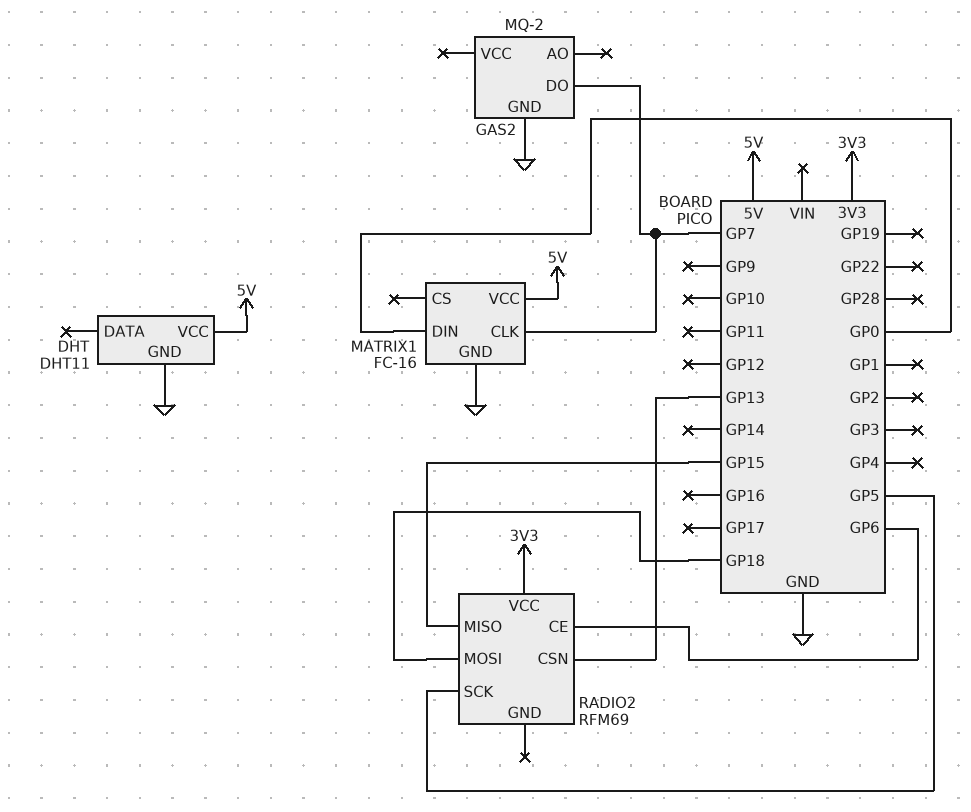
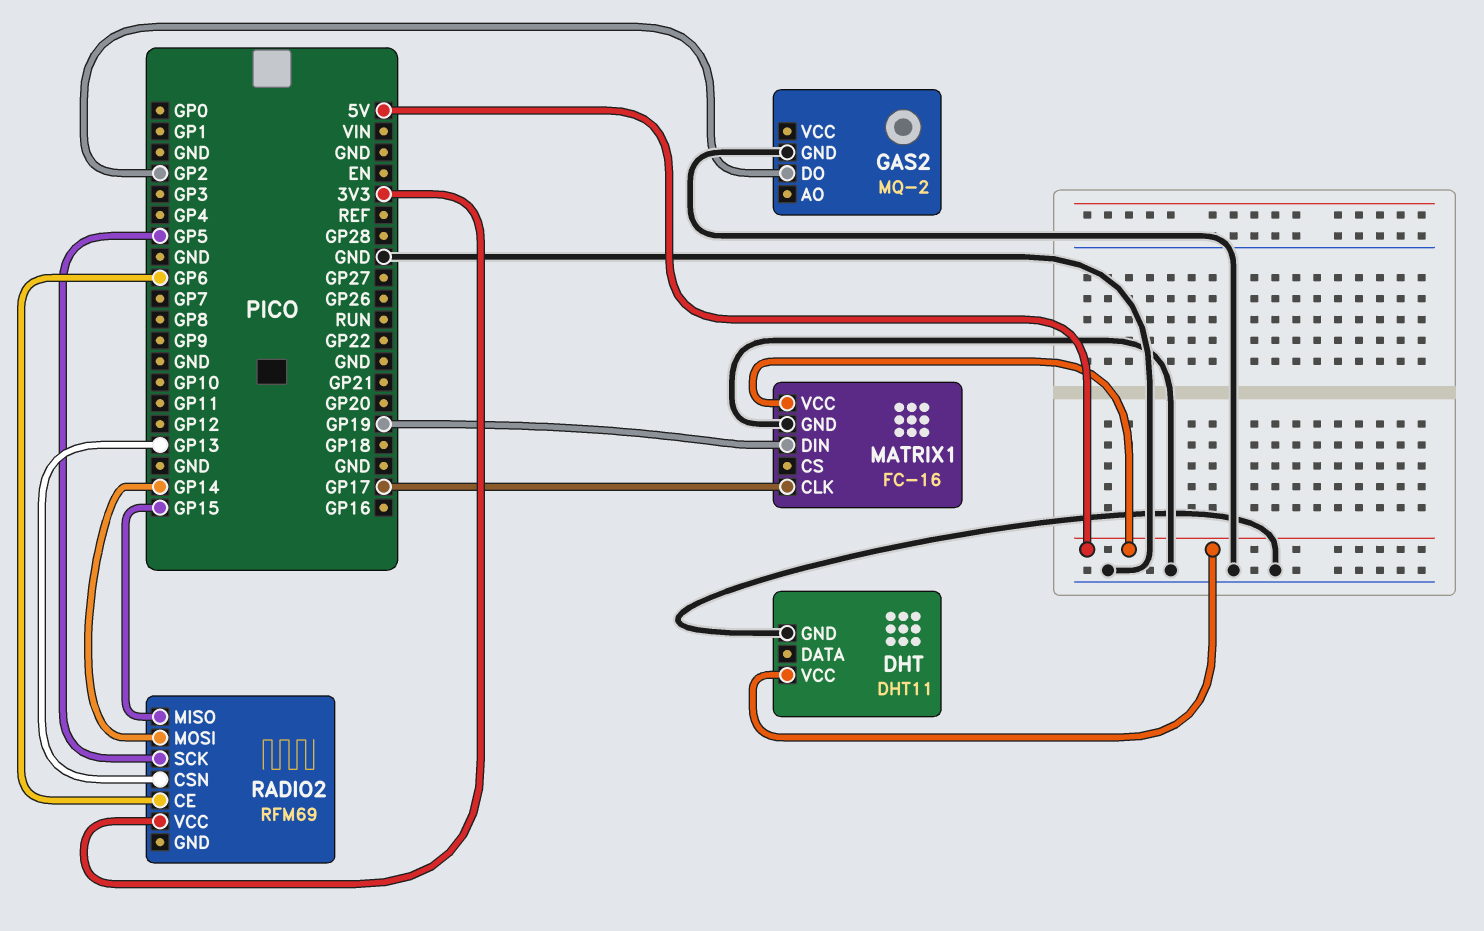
GAS2 pin DO: GP7 -> GP2
MATRIX1 pin CLK: GP7 -> GP17
MATRIX1 pin DIN: GP0 -> GP19
RADIO2 pin MOSI: GP18 -> GP14

